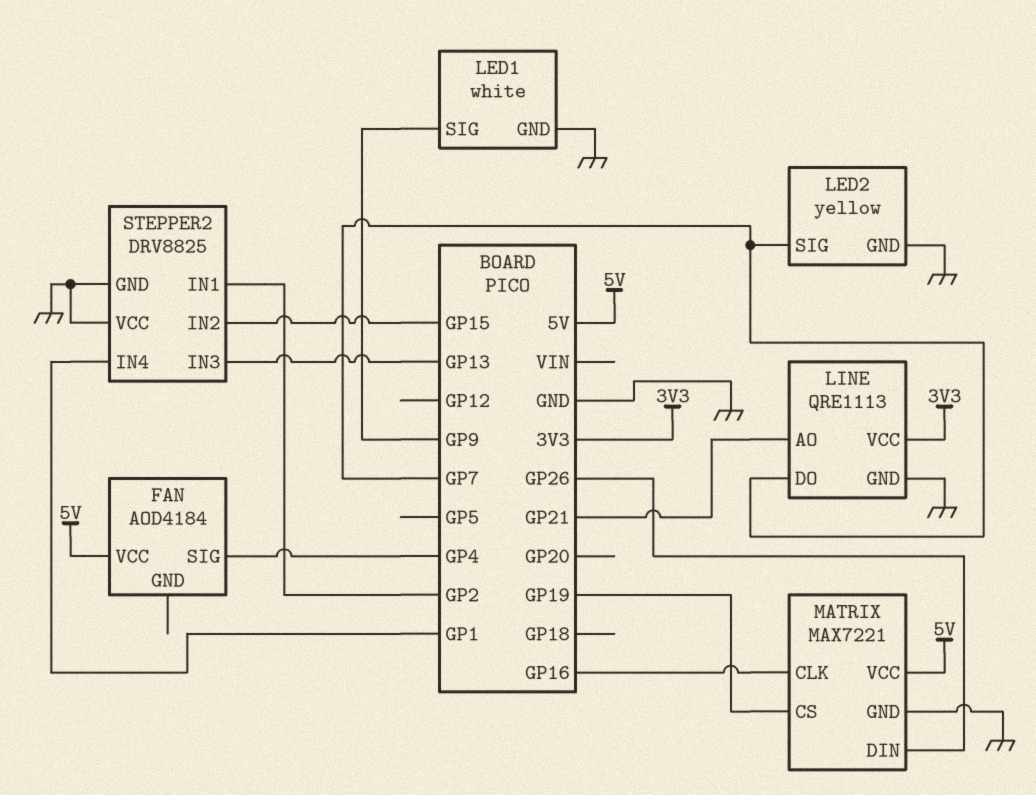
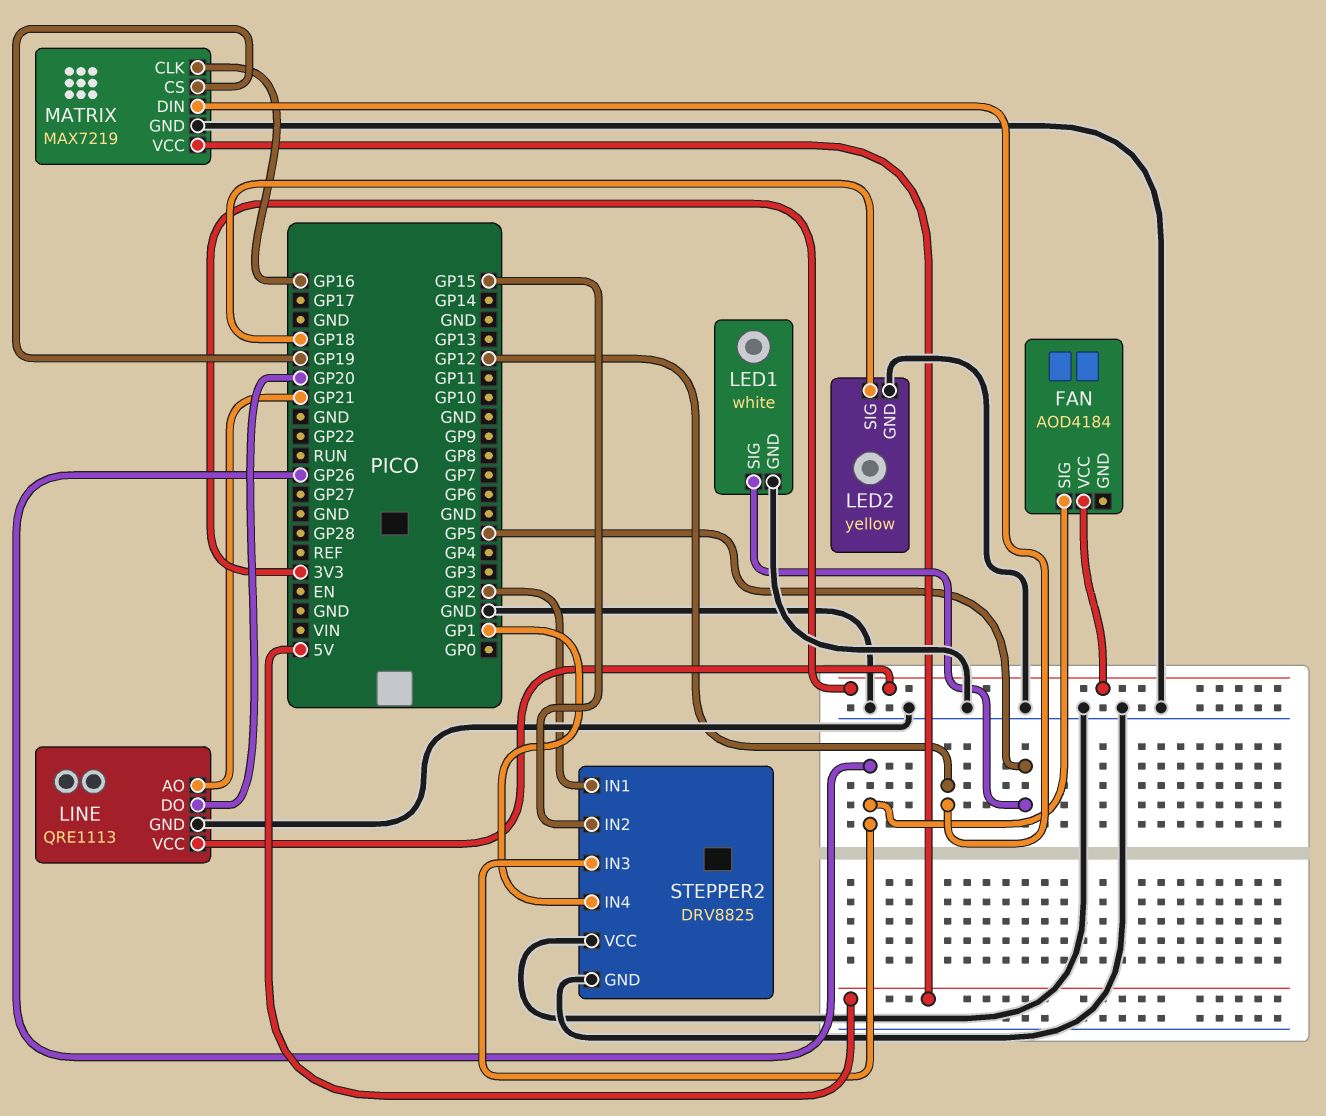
FAN pin SIG: GP4 -> GP26
FAN pin VCC: 5V -> 3V3
LED1 pin SIG: GP9 -> GP5
LED2 pin SIG: GP7 -> GP18
LINE pin DO: GP7 -> GP20
MATRIX: MAX7221 -> MAX7219
MATRIX pin DIN: GP26 -> GP12
STEPPER2 pin IN3: GP13 -> GP26

